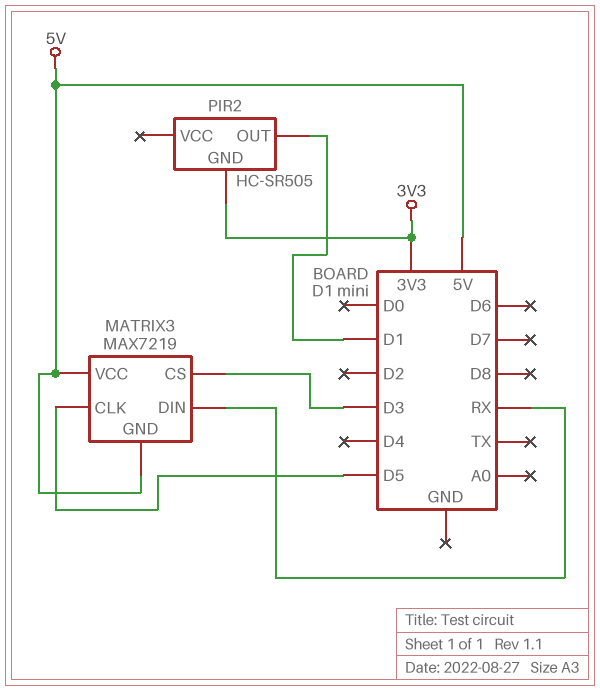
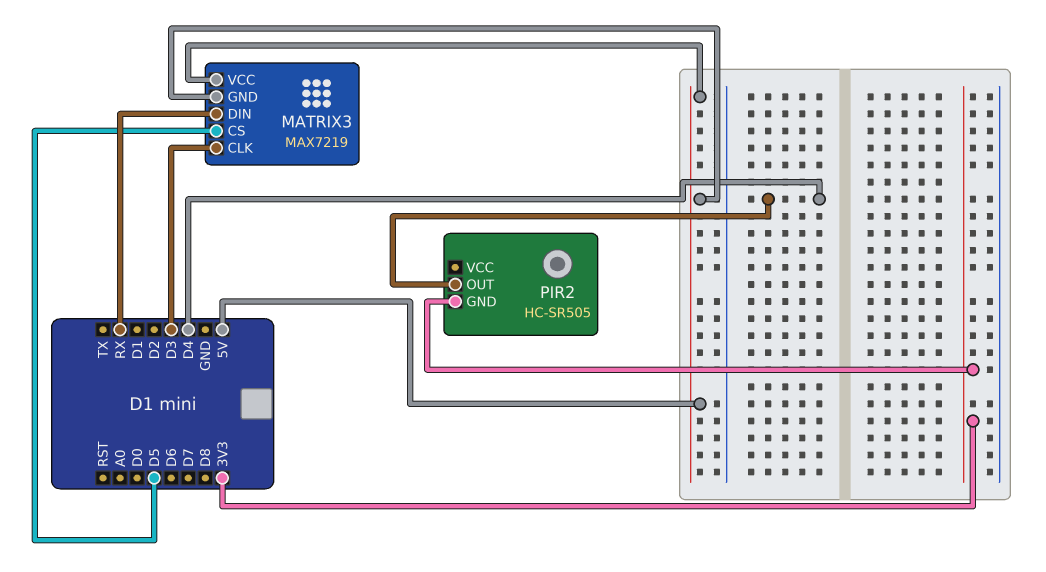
MATRIX3 pin CLK: D5 -> D3
MATRIX3 pin CS: D3 -> D5
PIR2 pin OUT: D1 -> D4

